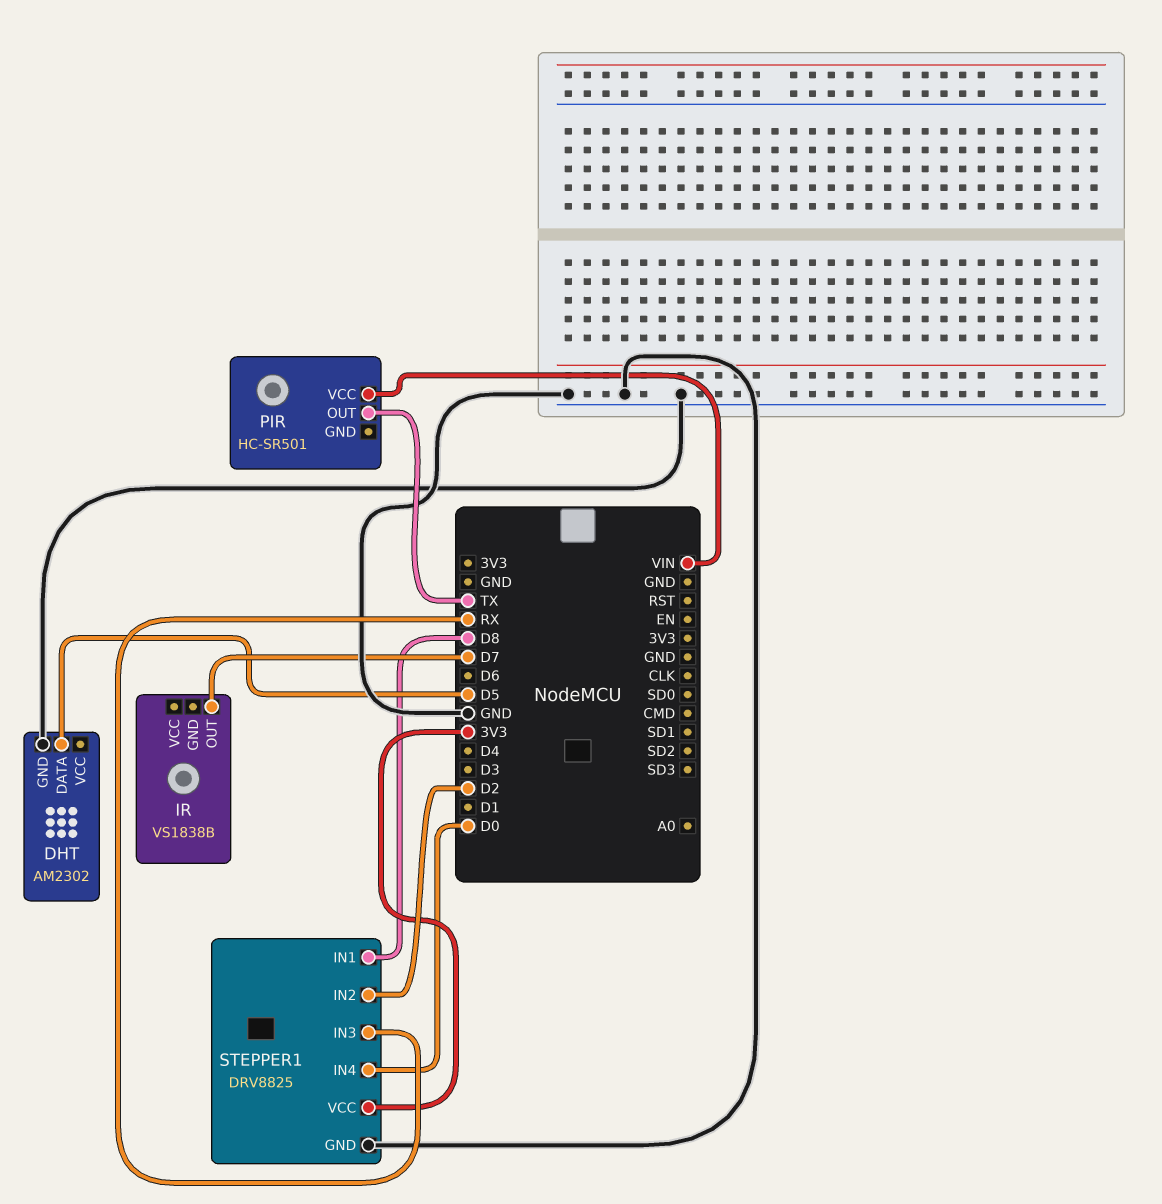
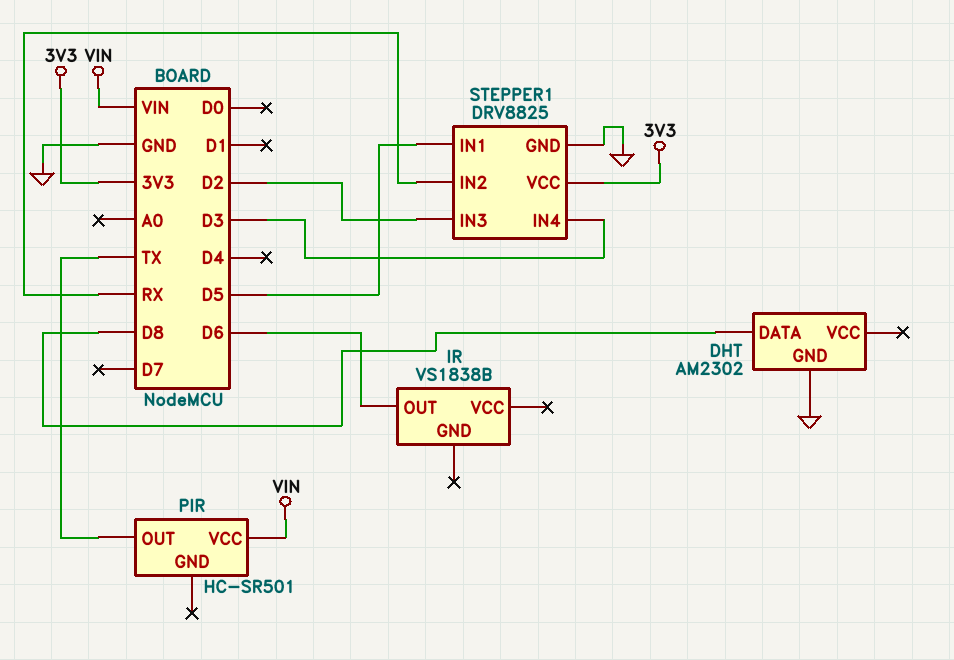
DHT pin DATA: D5 -> D8
IR pin OUT: D7 -> D6
STEPPER1 pin IN1: D8 -> D5
STEPPER1 pin IN2: D2 -> RX
STEPPER1 pin IN3: RX -> D2
STEPPER1 pin IN4: D0 -> D3

